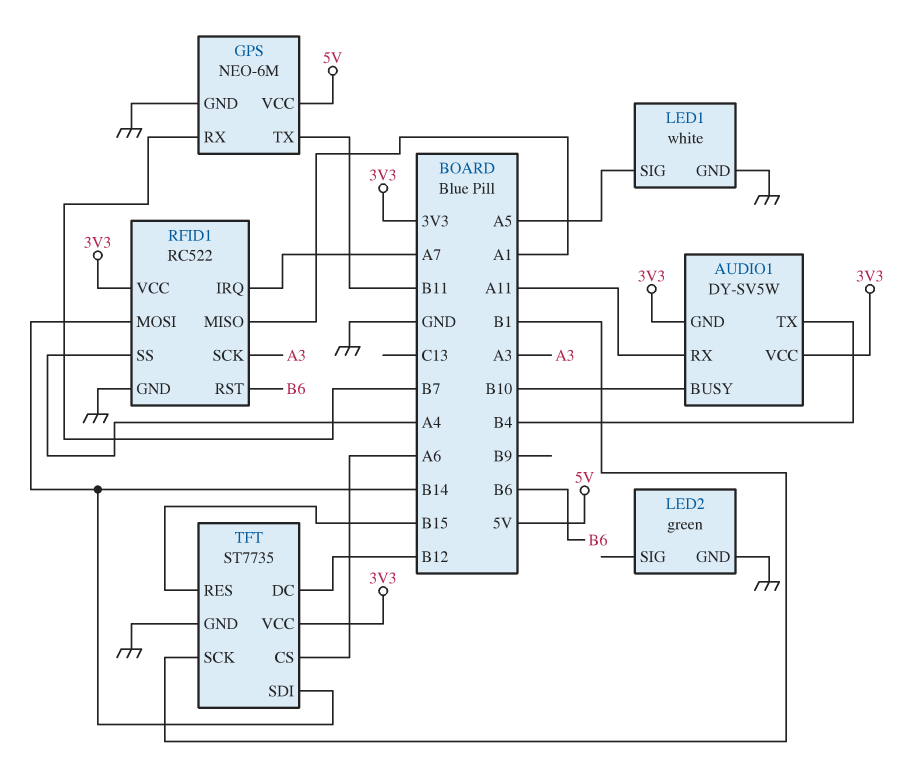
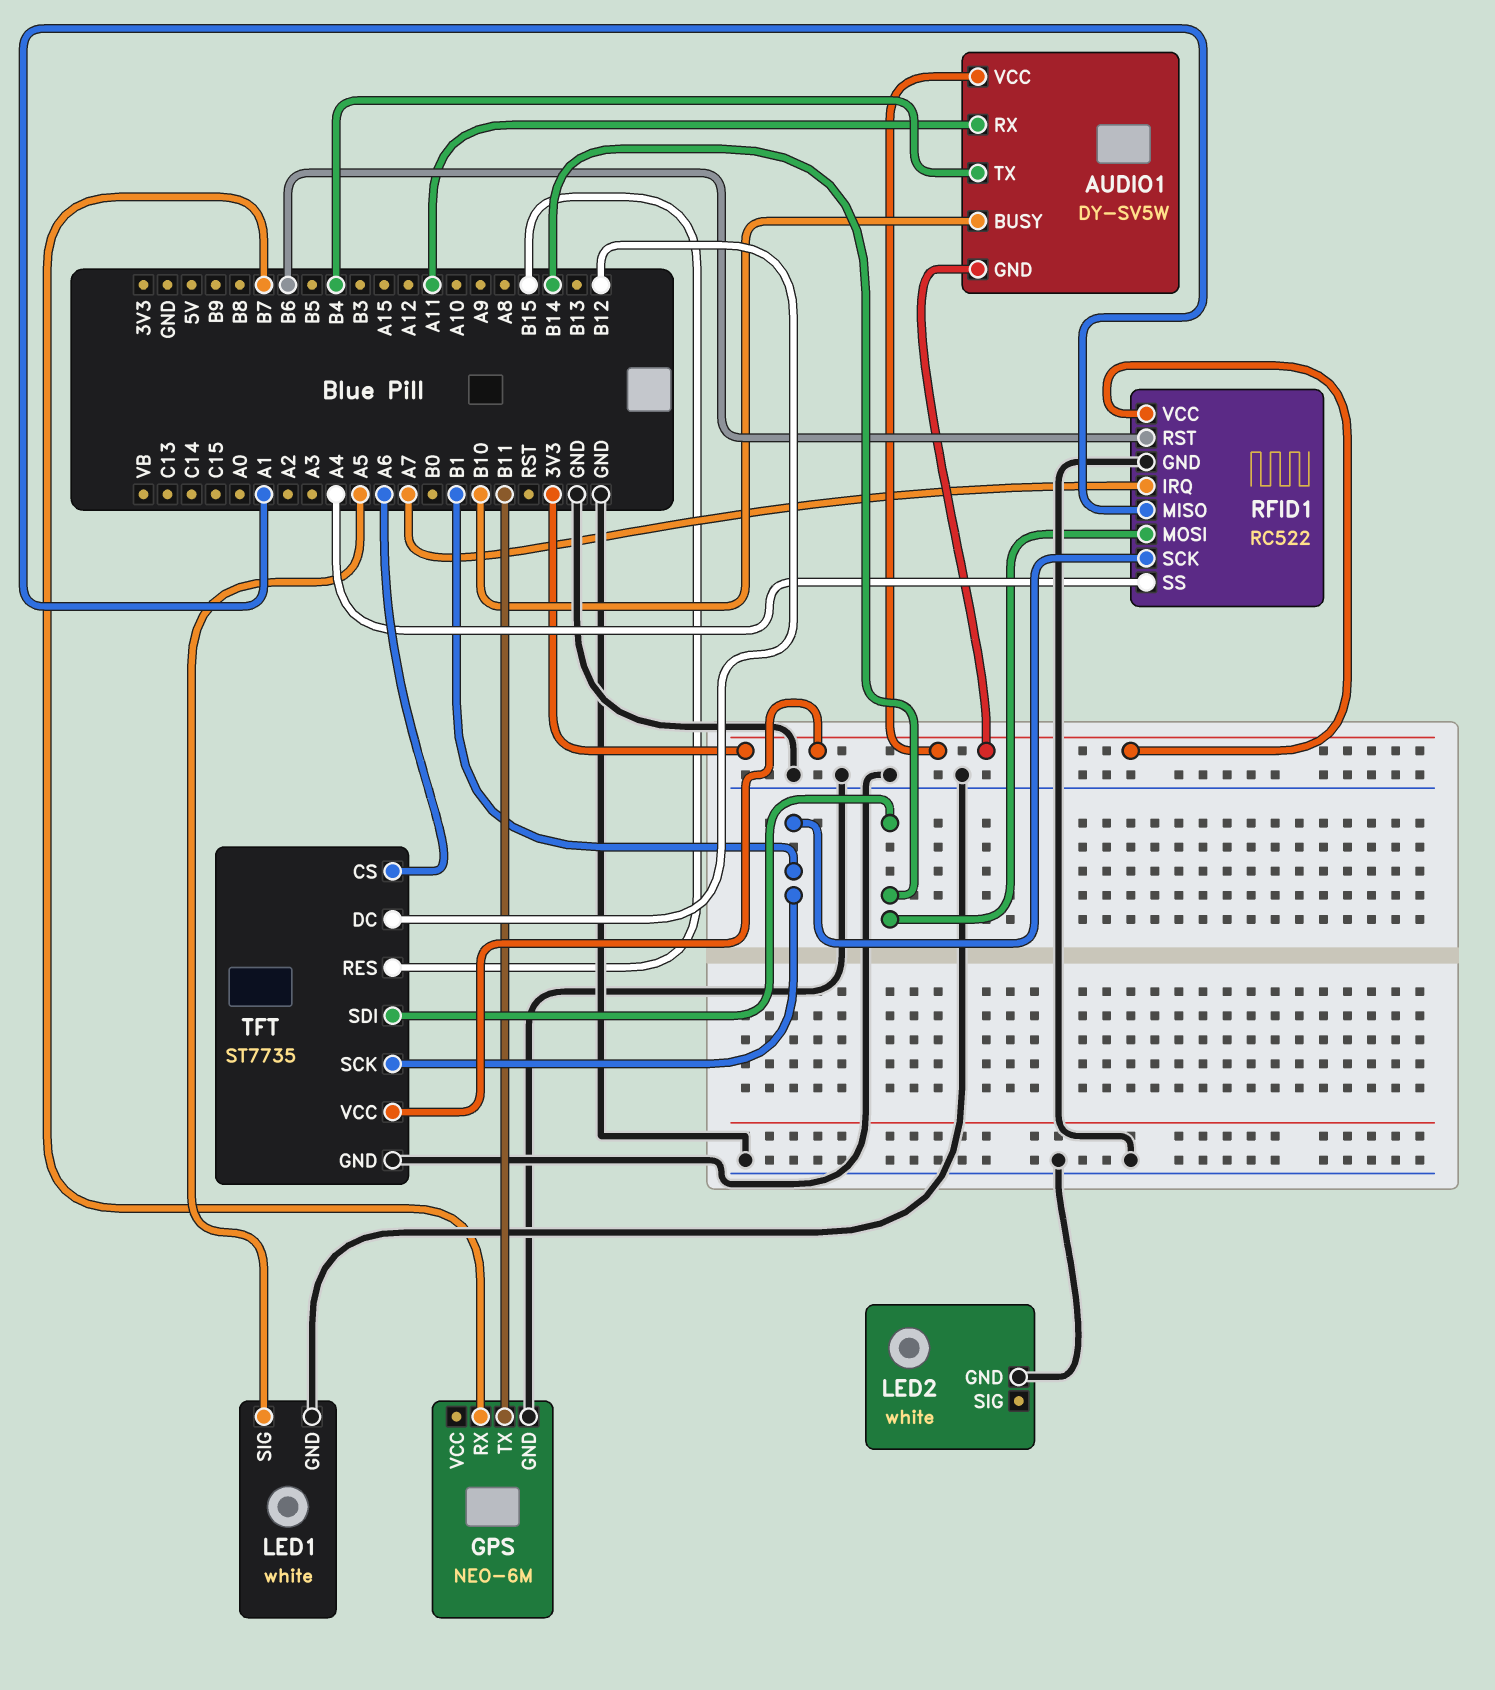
GPS pin VCC: 5V -> none
LED2: green -> white
RFID1 pin SCK: A3 -> B1

